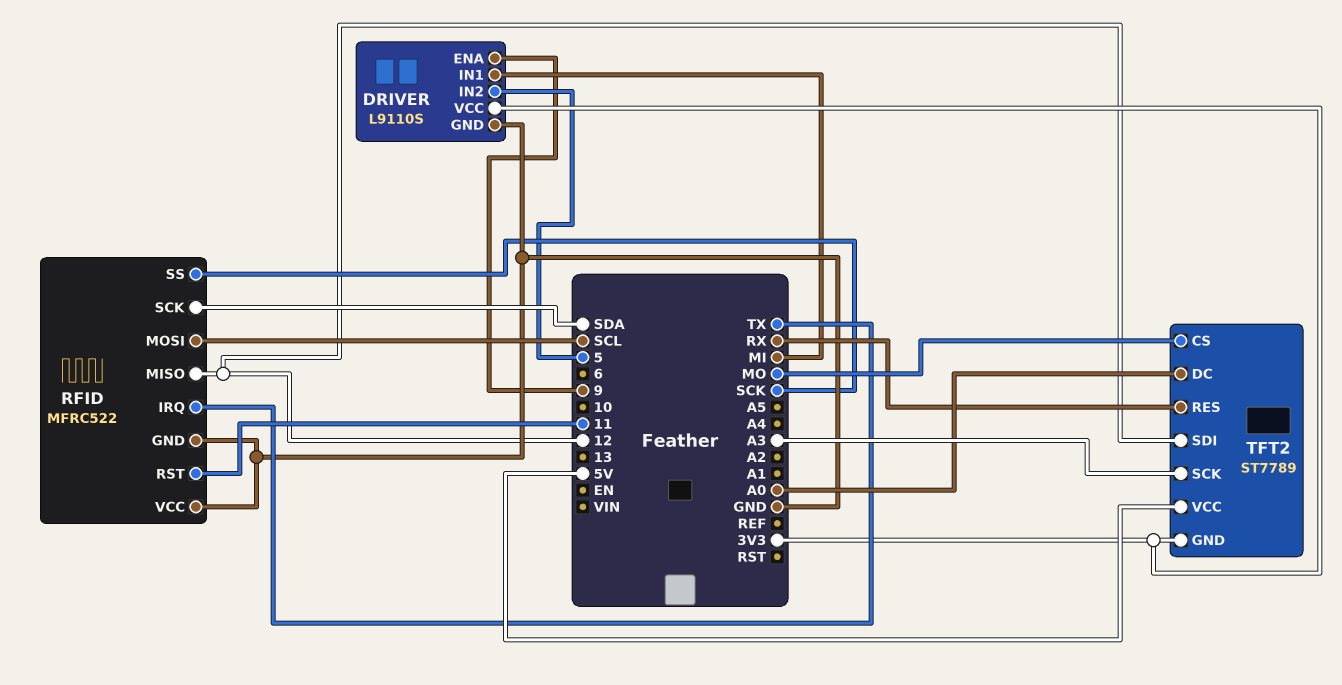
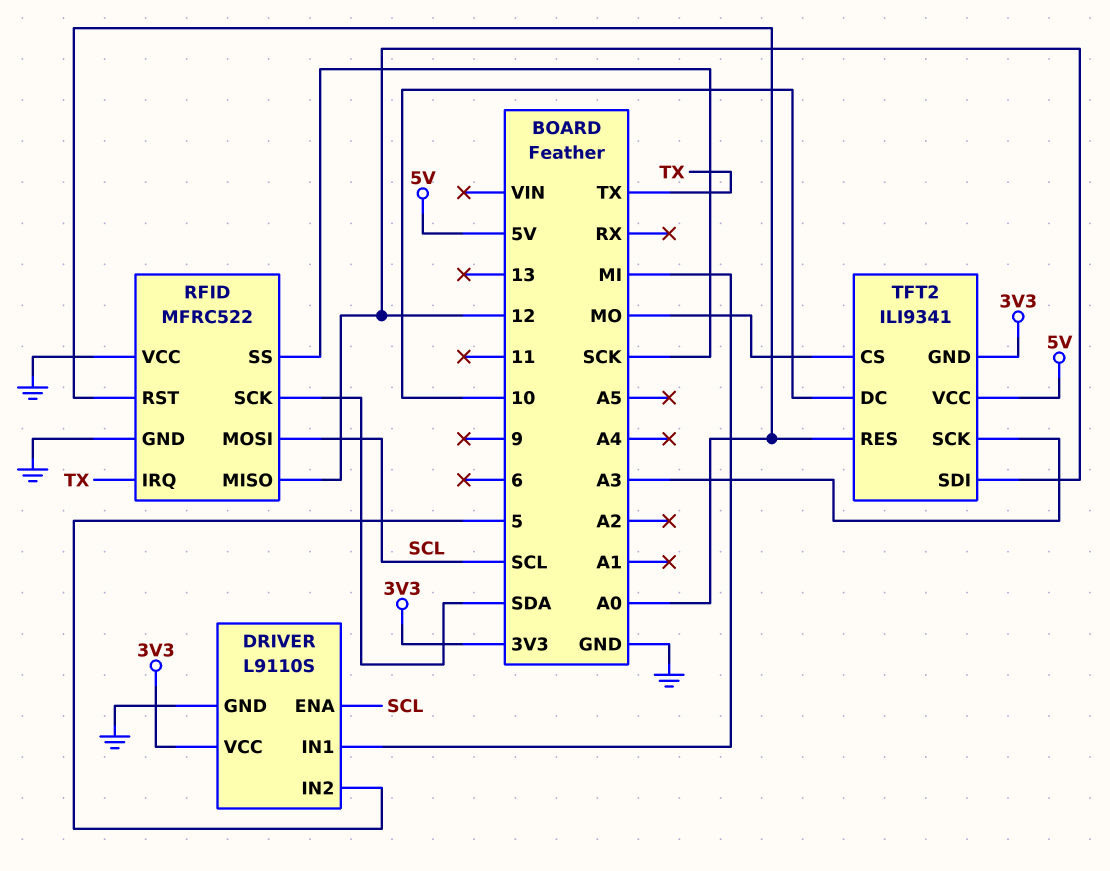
DRIVER pin ENA: 9 -> SCL
RFID pin RST: 11 -> A0
TFT2: ST7789 -> ILI9341
TFT2 pin DC: A0 -> 10
TFT2 pin RES: RX -> A0

